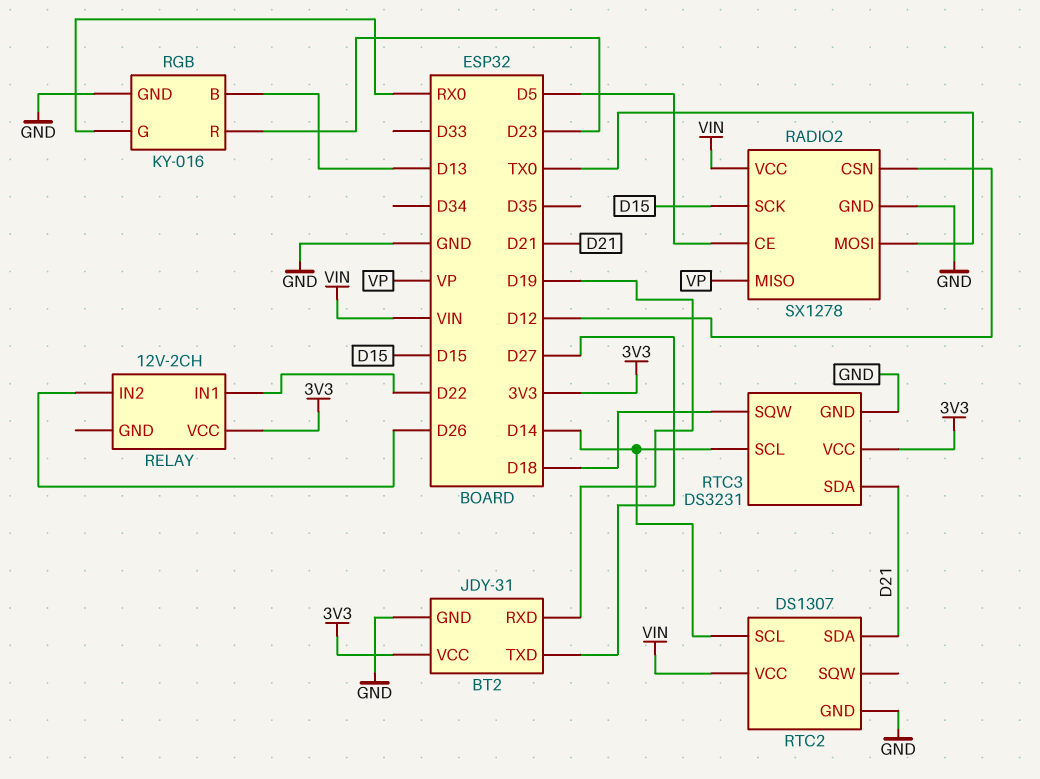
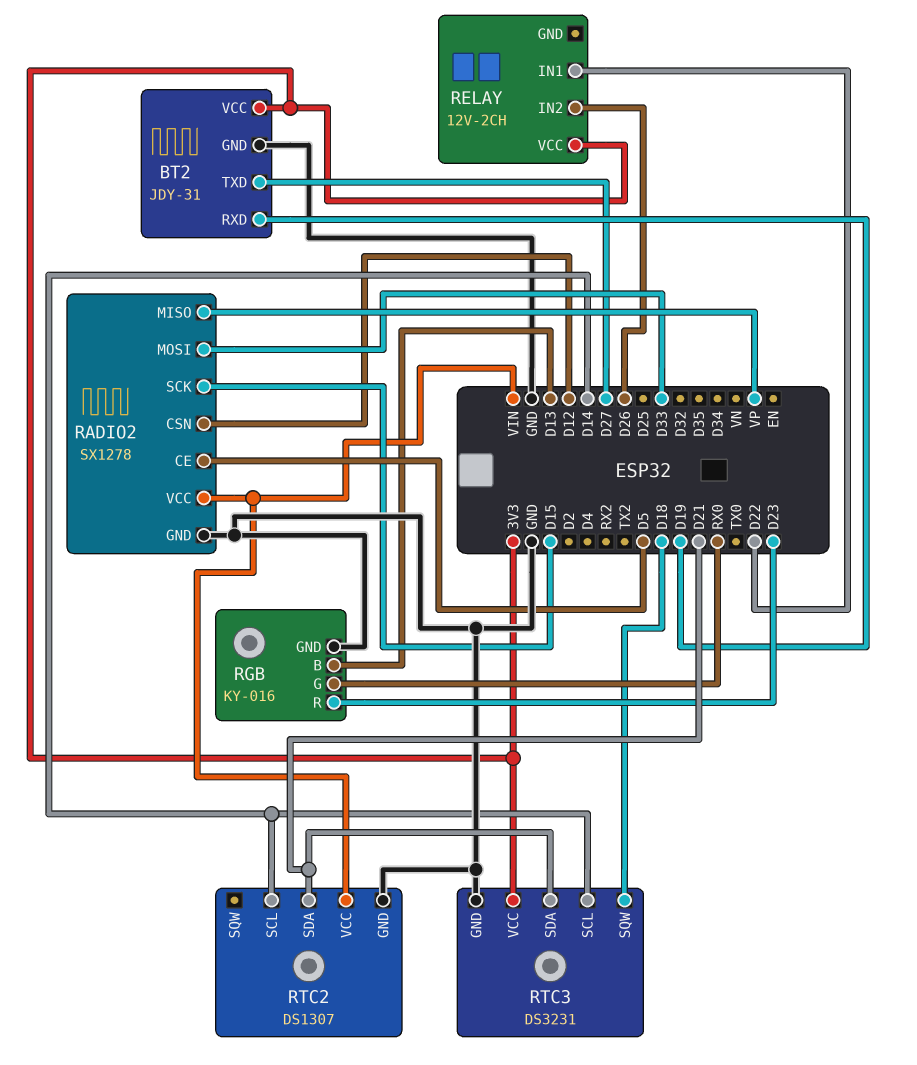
RADIO2 pin MOSI: TX0 -> D33

